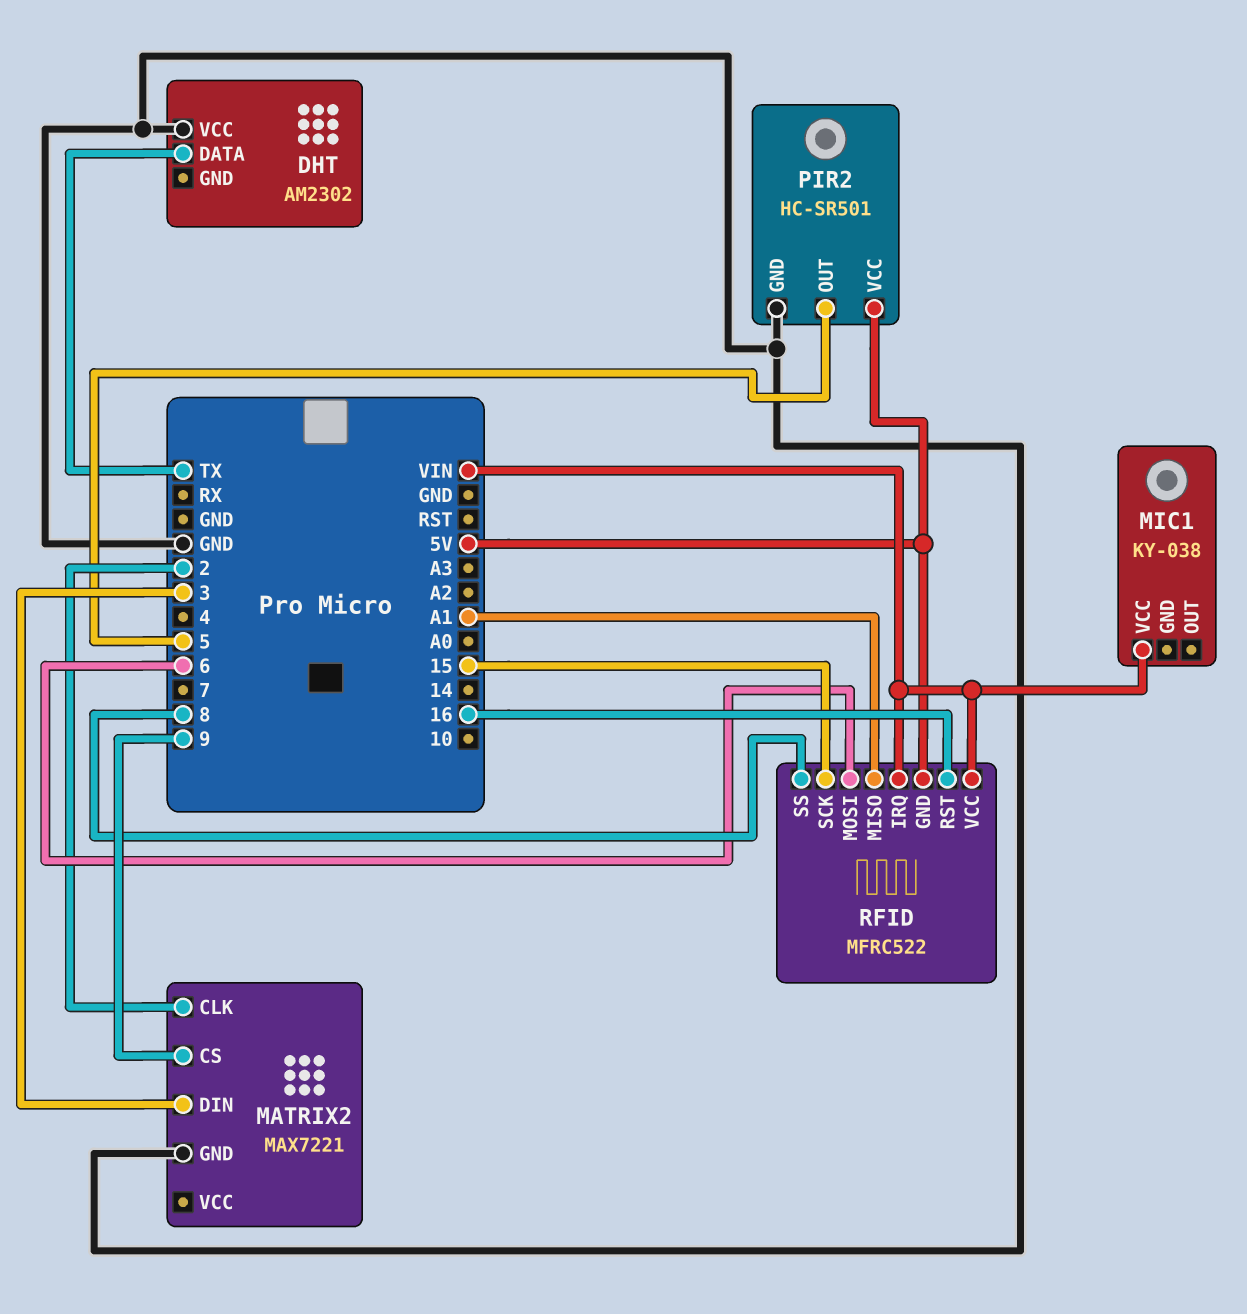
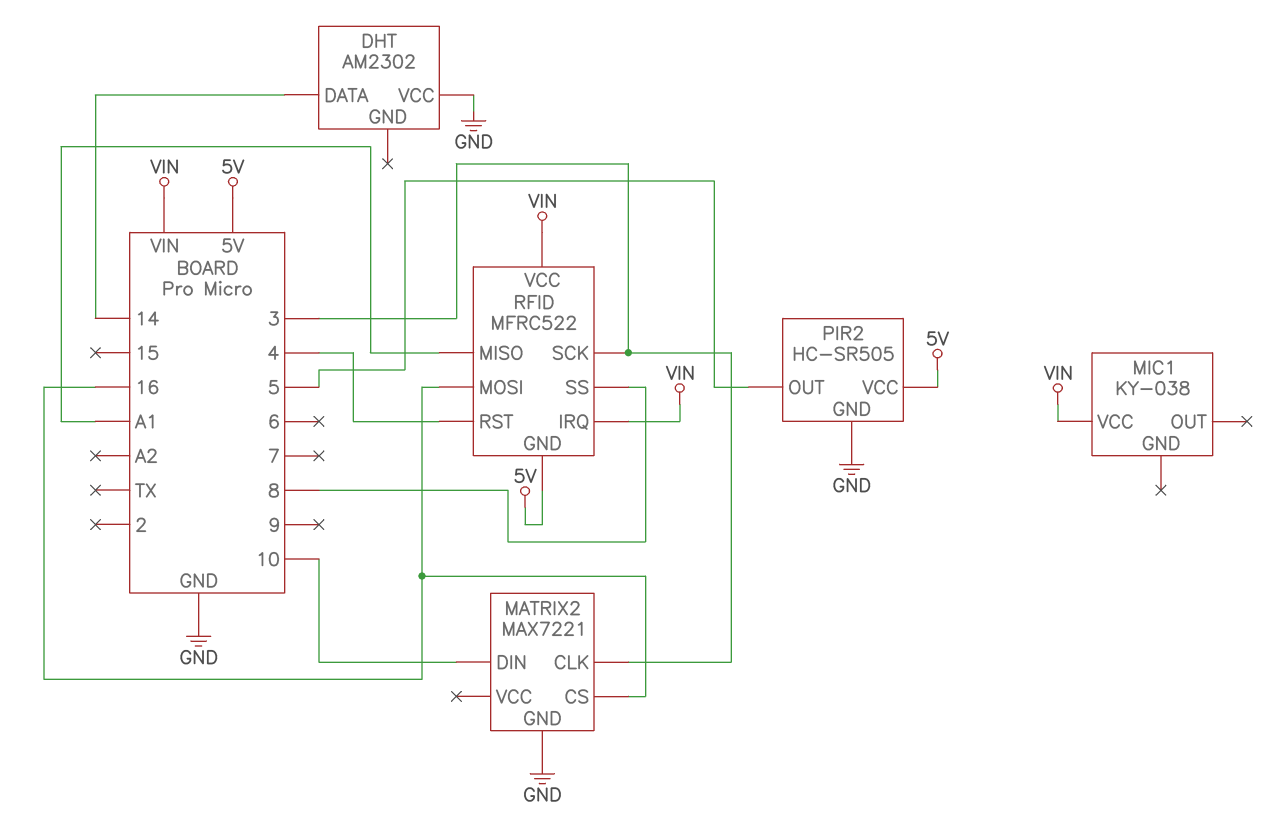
DHT pin DATA: TX -> 14
MATRIX2 pin CLK: 2 -> 3
MATRIX2 pin CS: 9 -> 16
MATRIX2 pin DIN: 3 -> 10
PIR2: HC-SR501 -> HC-SR505
RFID pin MOSI: 6 -> 16
RFID pin RST: 16 -> 4
RFID pin SCK: 15 -> 3

